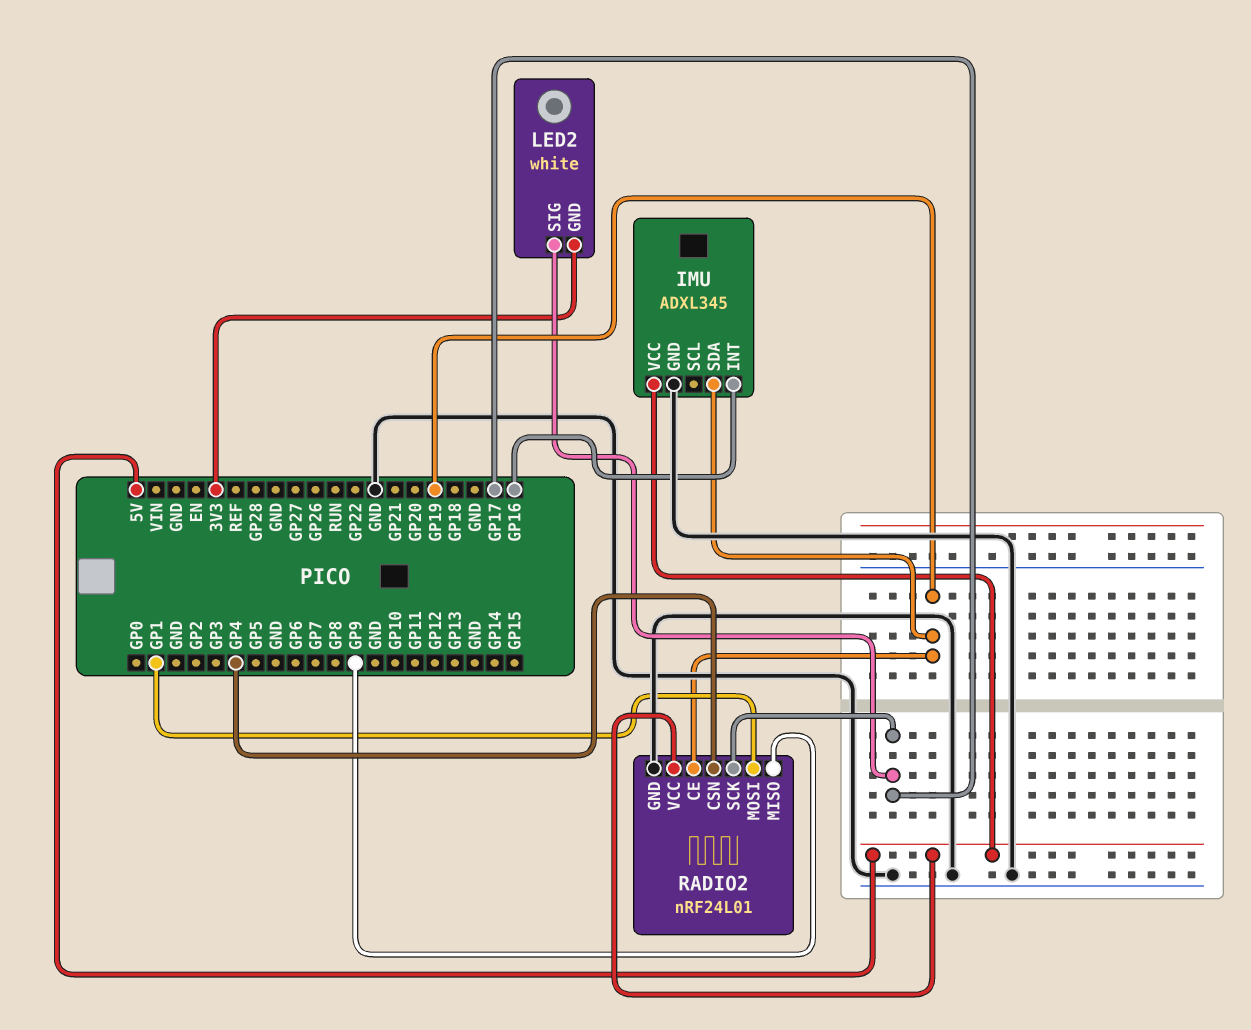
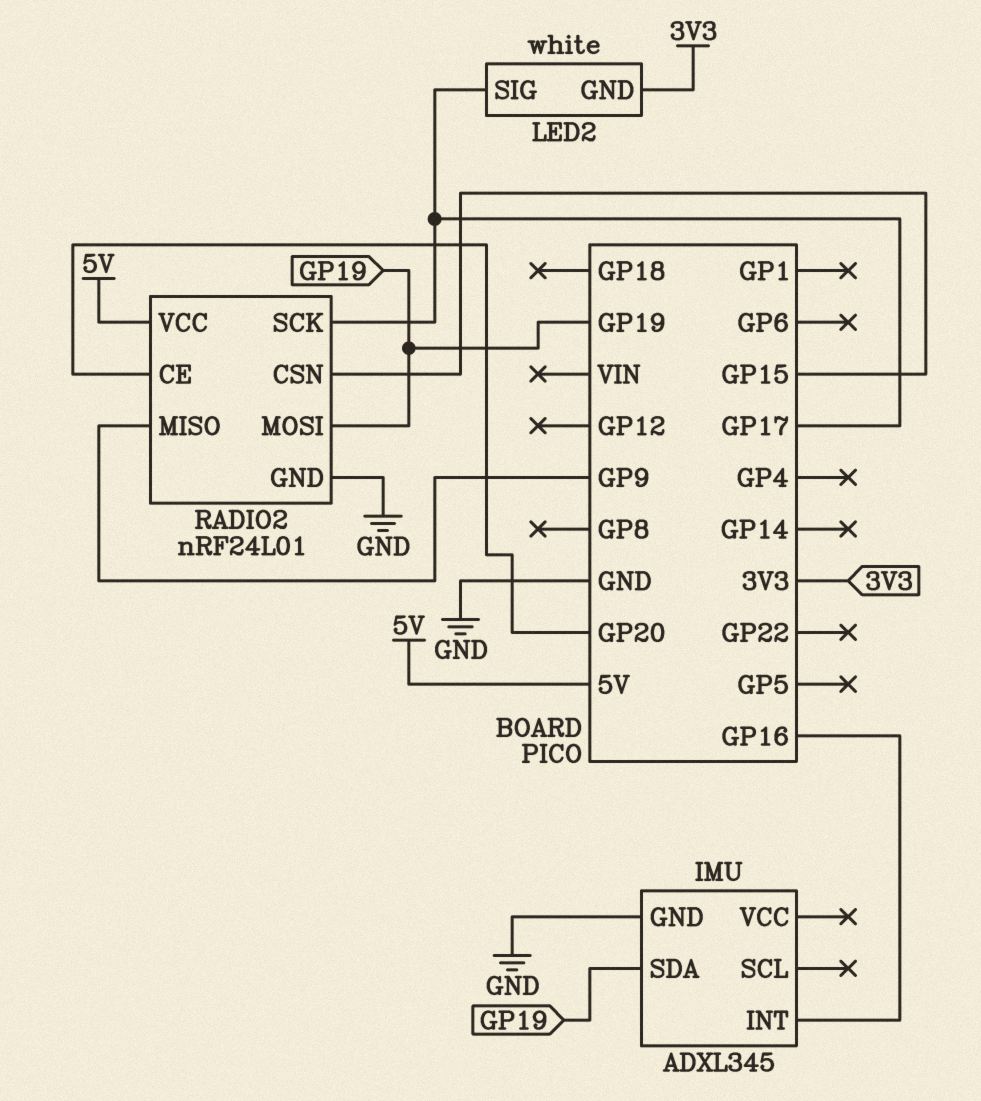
IMU pin VCC: 5V -> none
RADIO2 pin CE: GP19 -> GP20
RADIO2 pin CSN: GP4 -> GP15
RADIO2 pin MOSI: GP1 -> GP19

